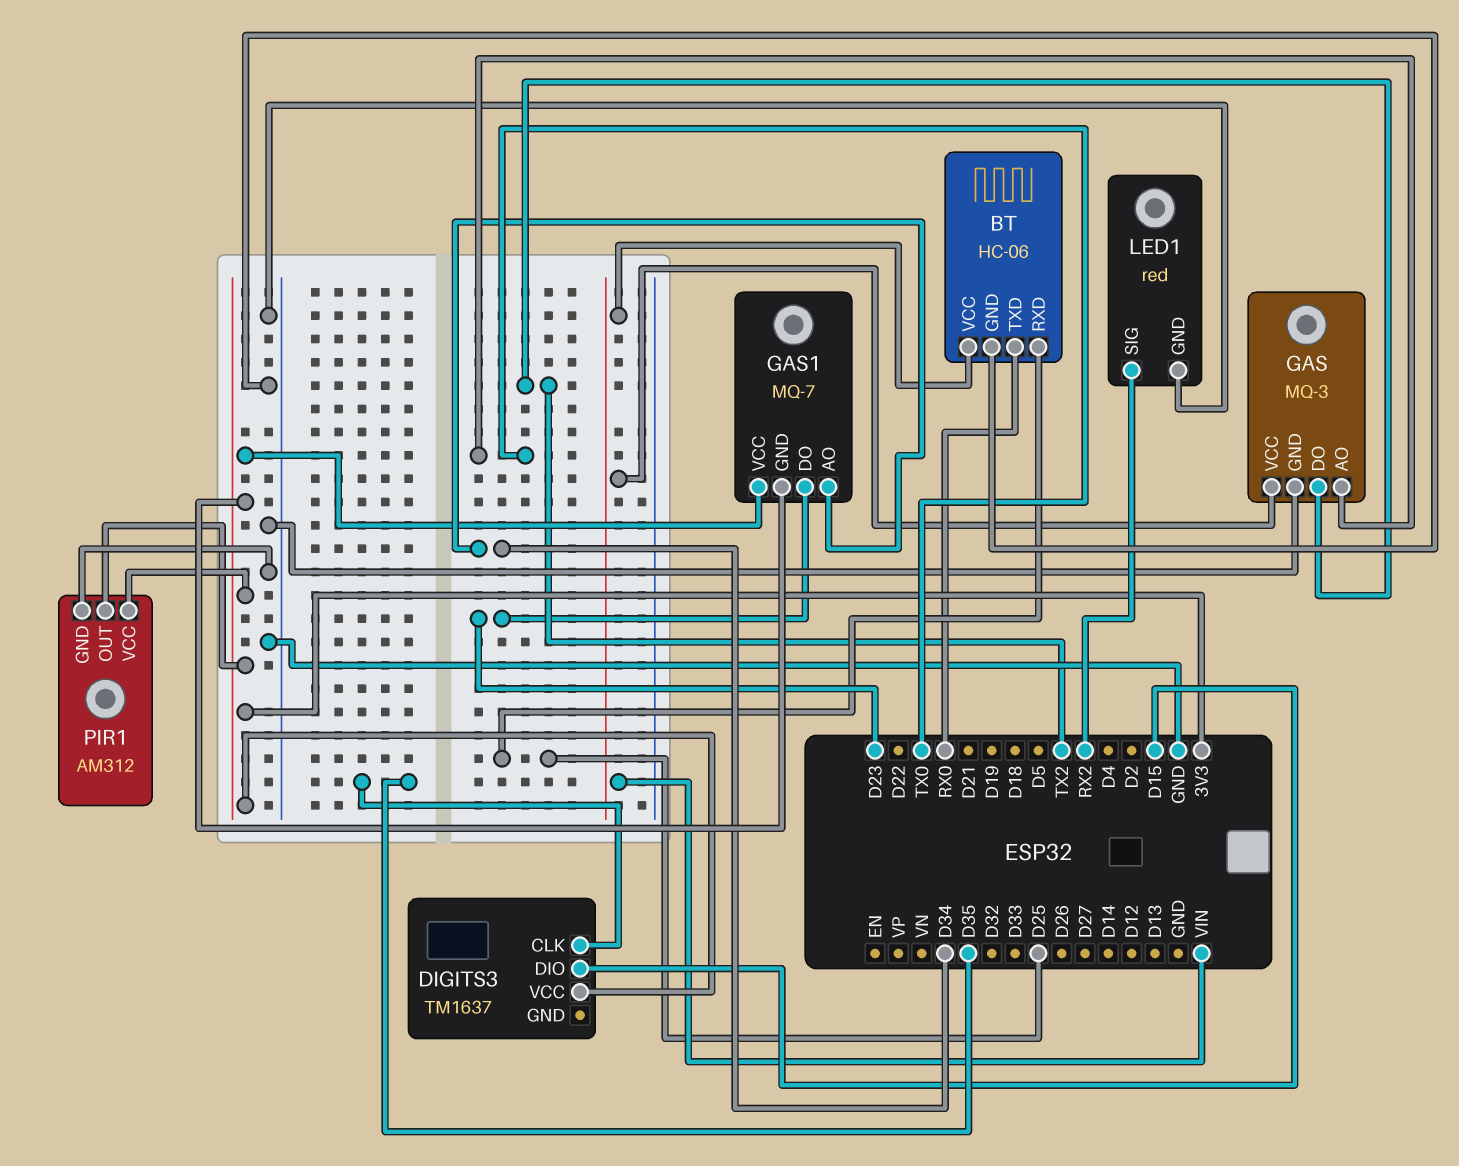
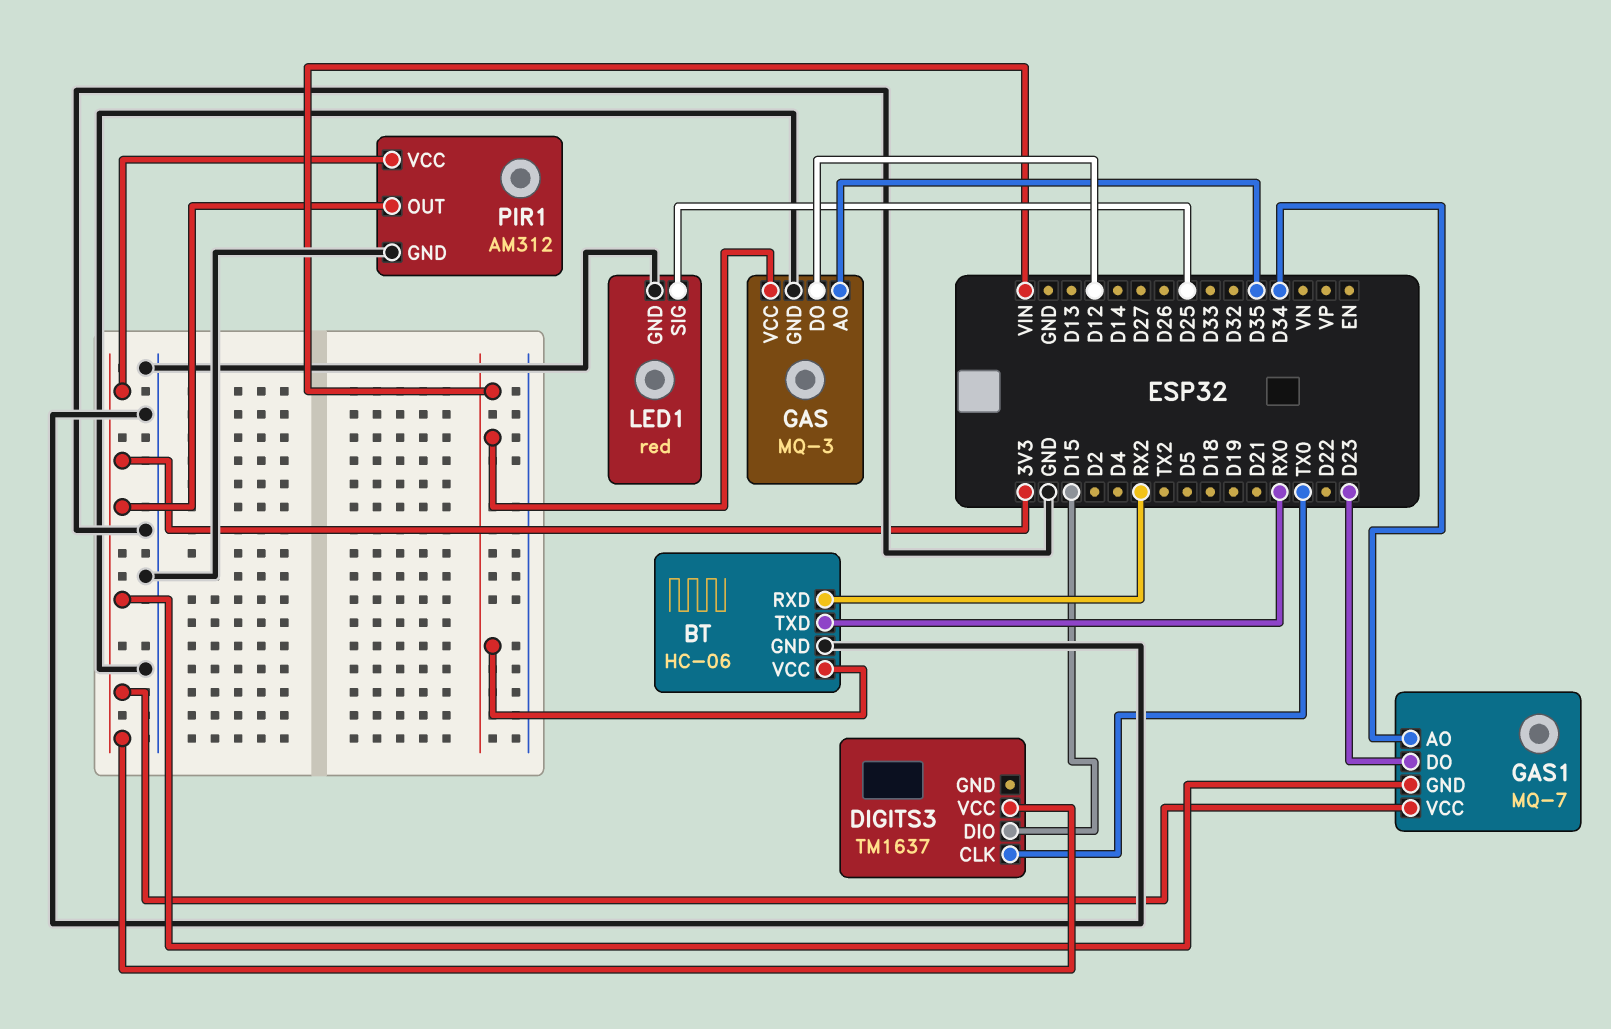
BT pin RXD: D25 -> RX2
DIGITS3 pin CLK: D35 -> TX0
GAS pin AO: TX0 -> D35
GAS pin DO: TX2 -> D12
LED1 pin SIG: RX2 -> D25

